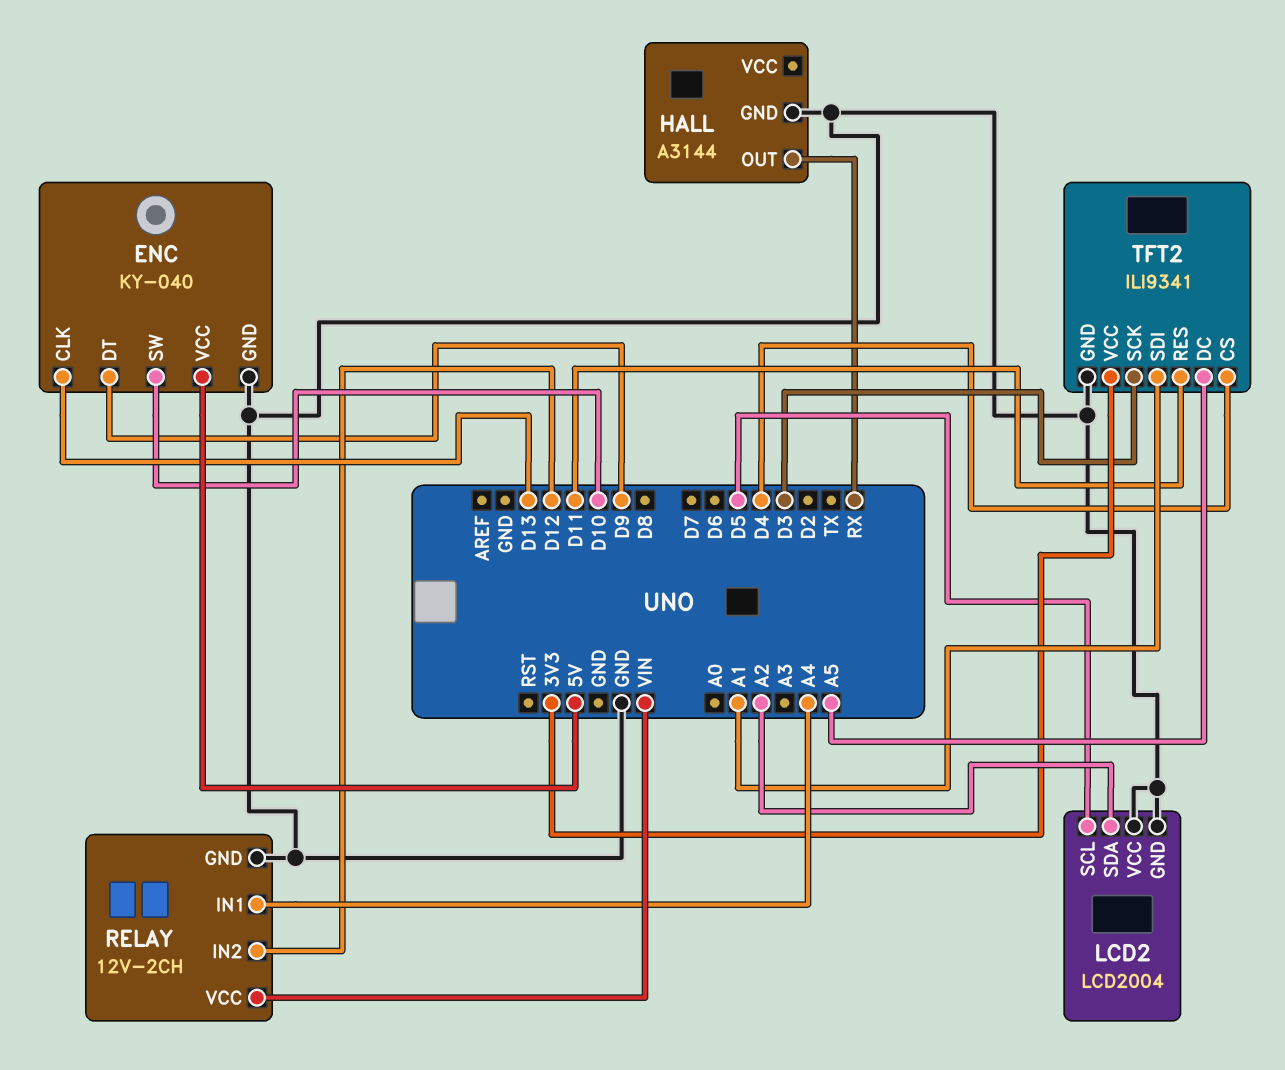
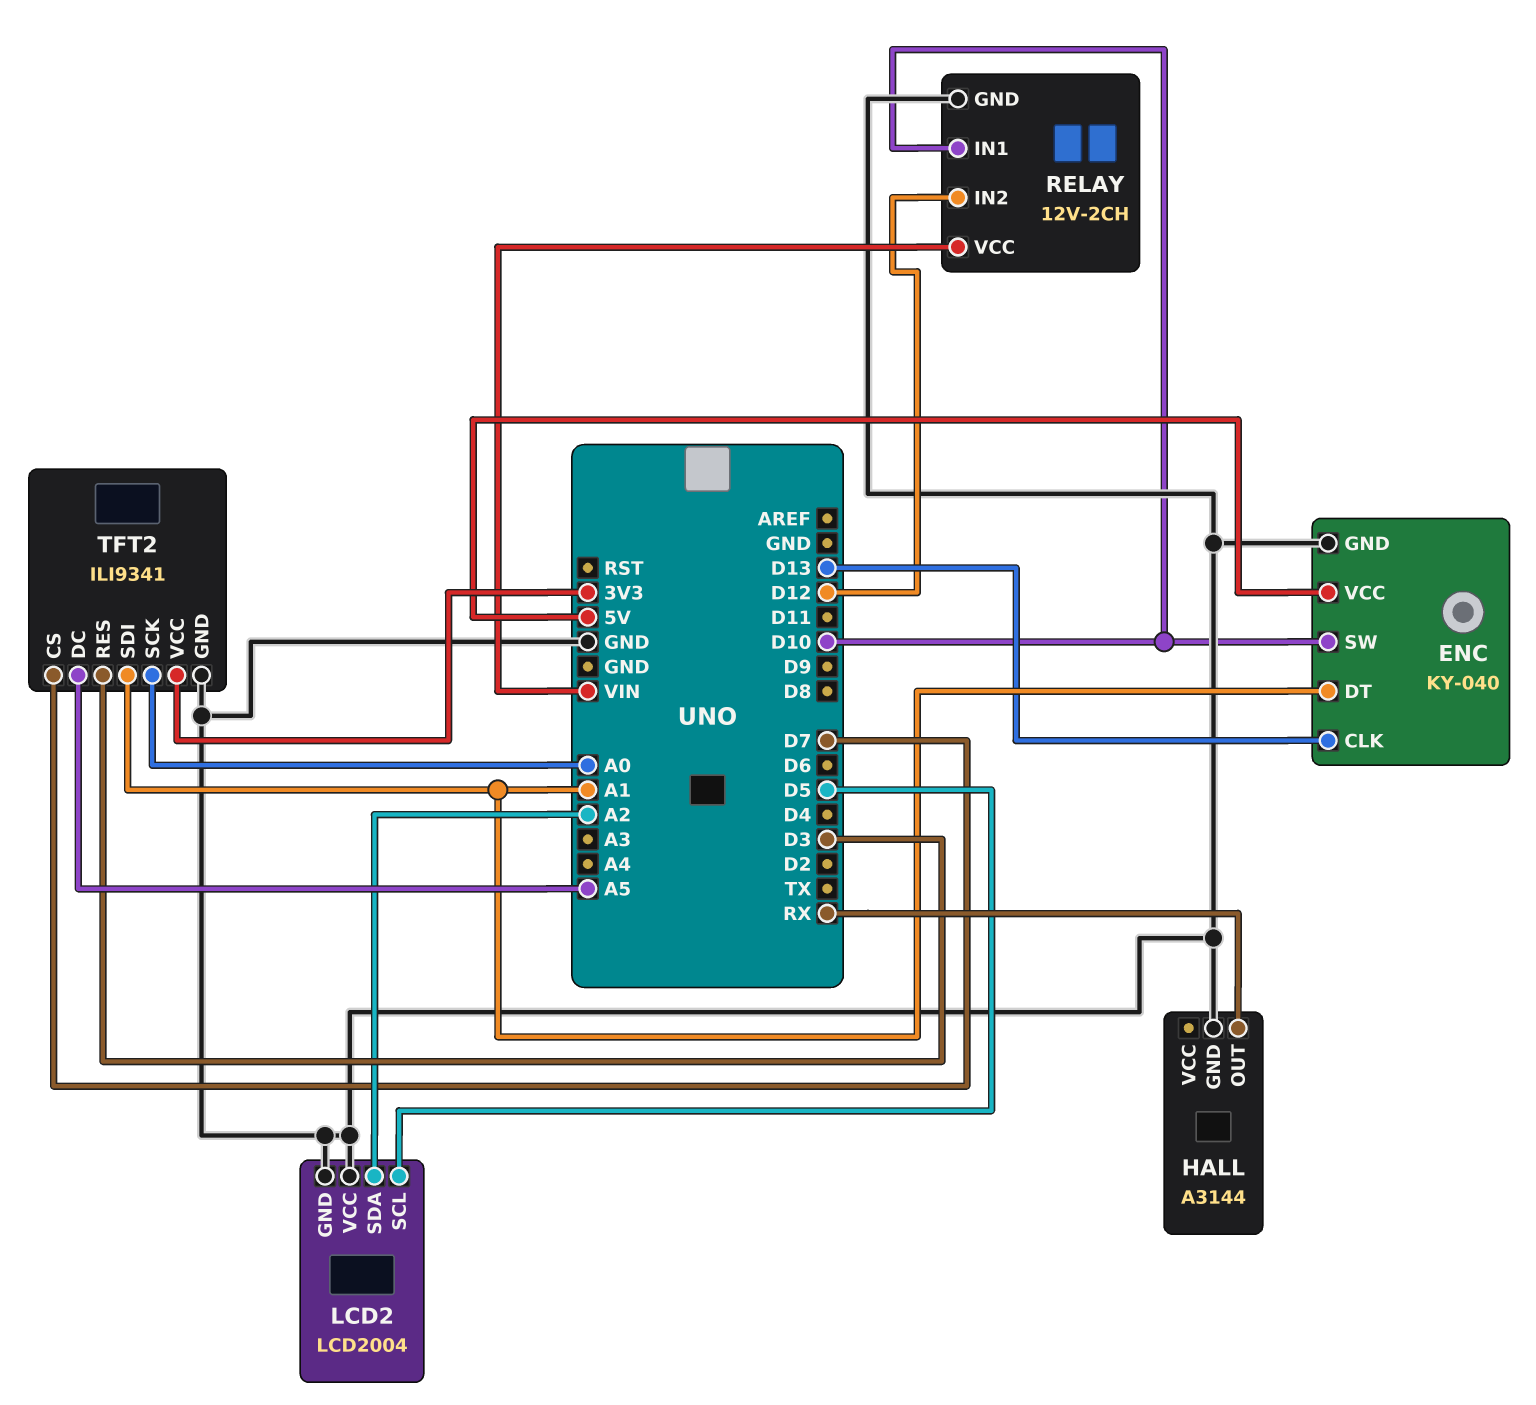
ENC pin DT: D9 -> A1
RELAY pin IN1: A4 -> D10
TFT2 pin CS: D4 -> D7
TFT2 pin RES: D11 -> D3
TFT2 pin SCK: D3 -> A0

